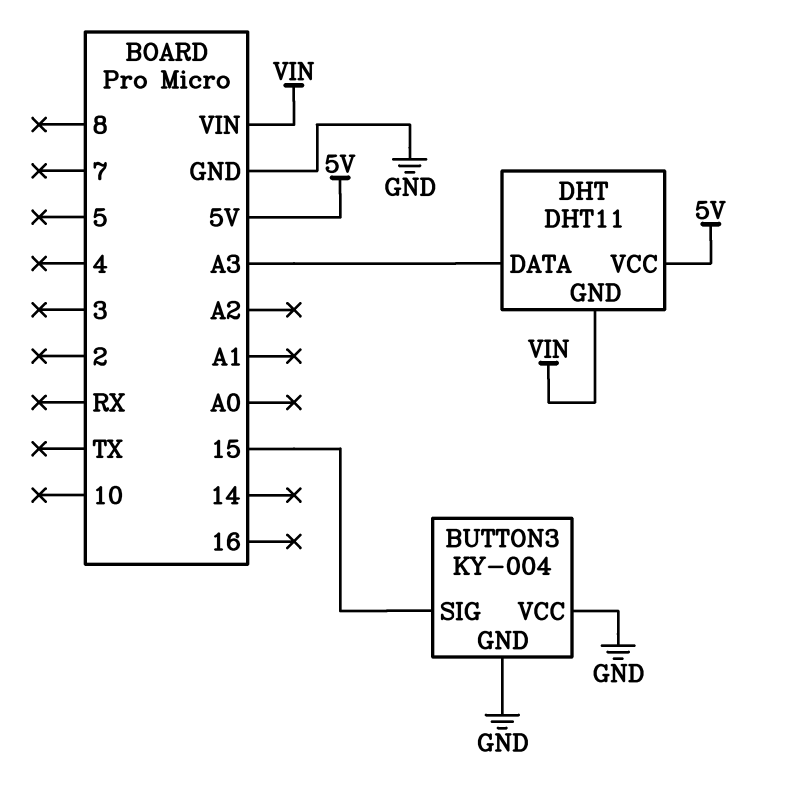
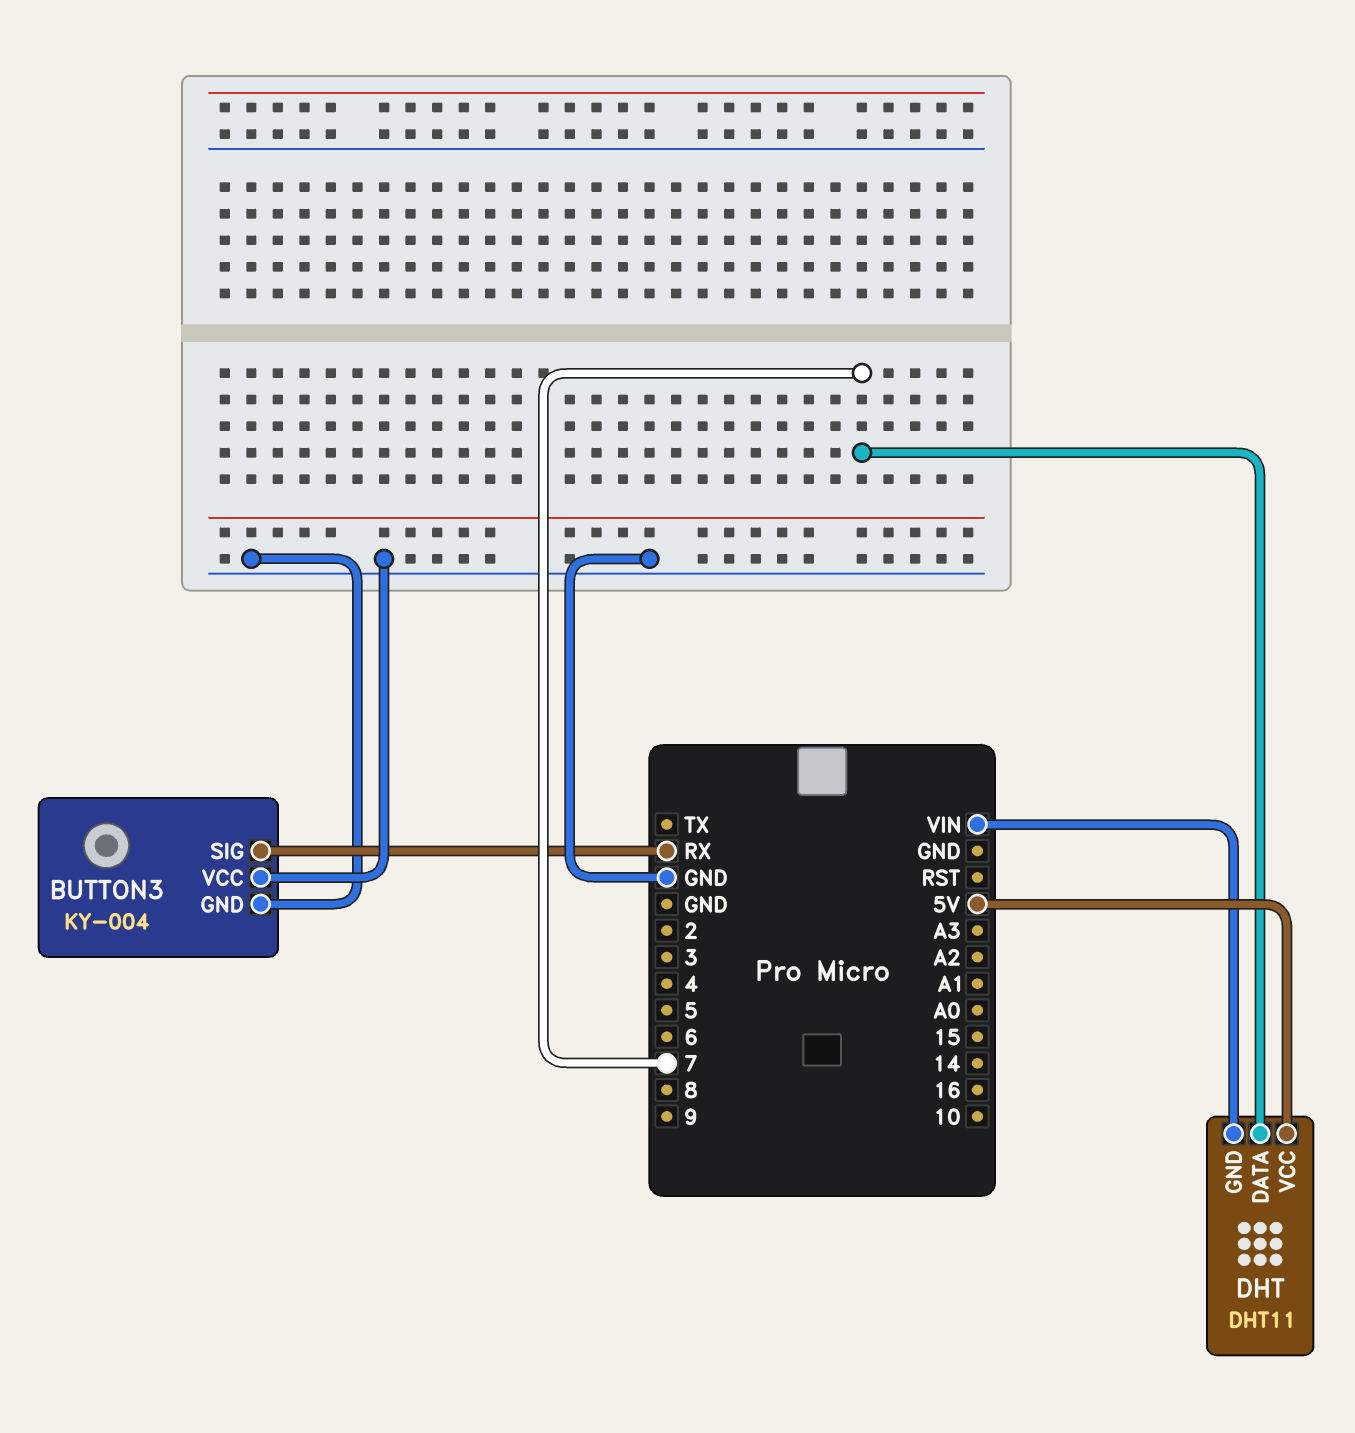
BUTTON3 pin SIG: 15 -> RX
DHT pin DATA: A3 -> 7

